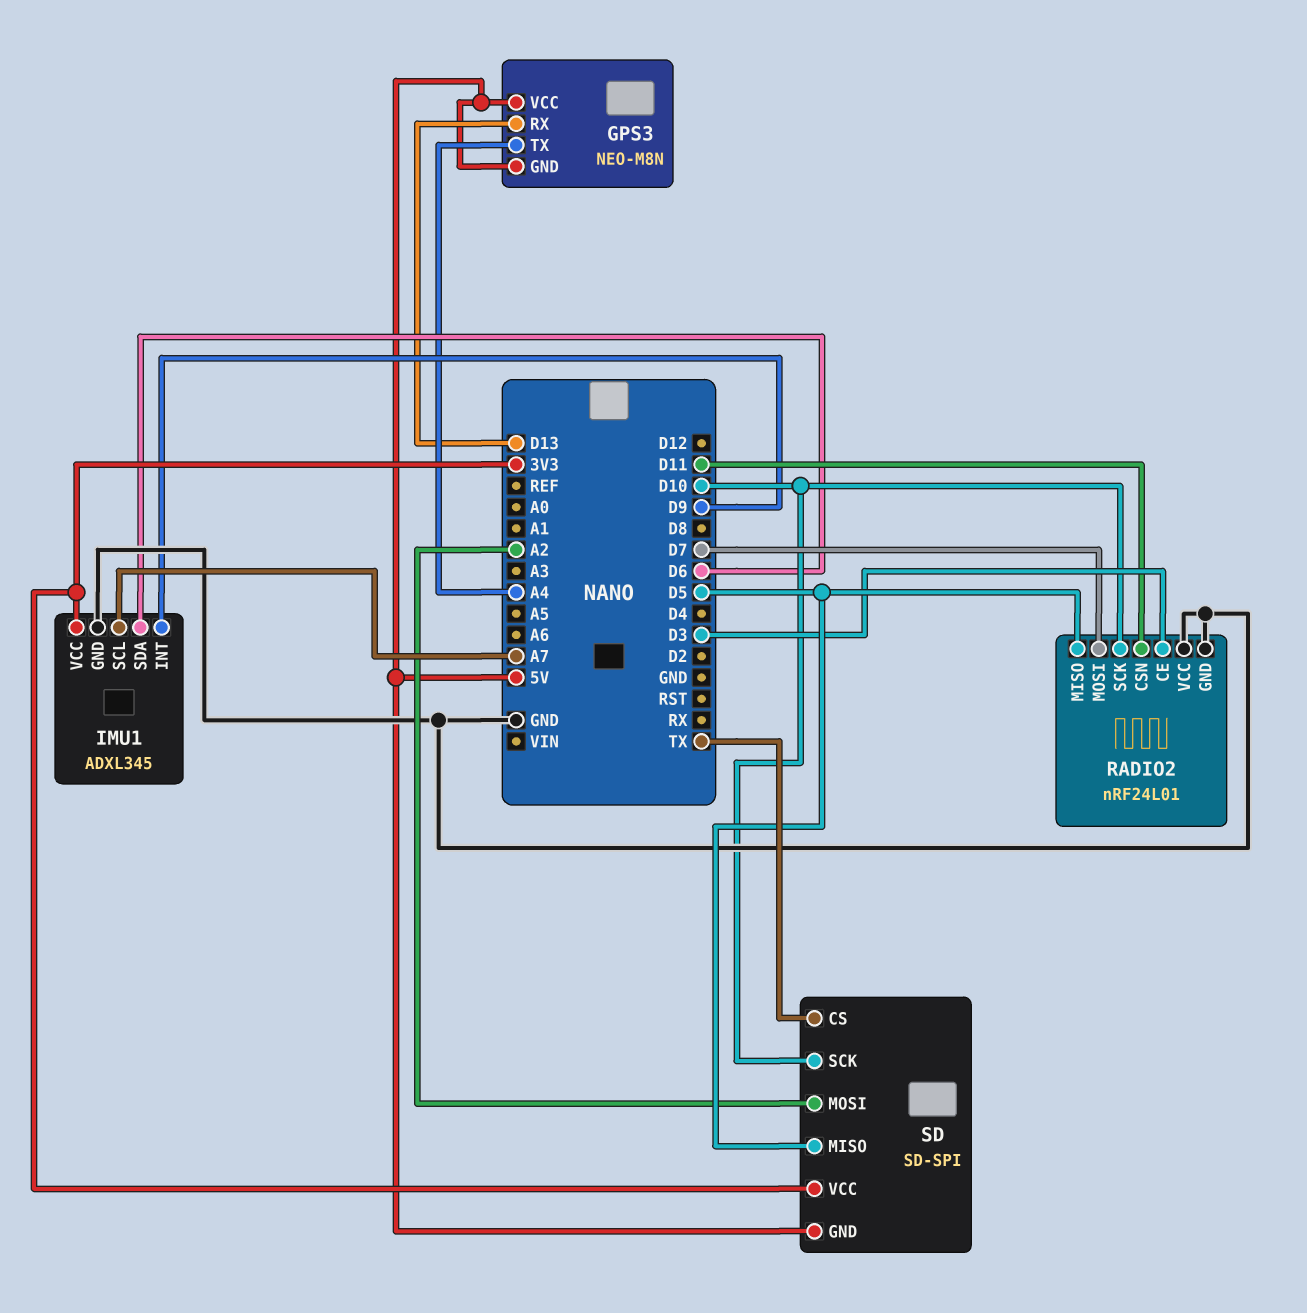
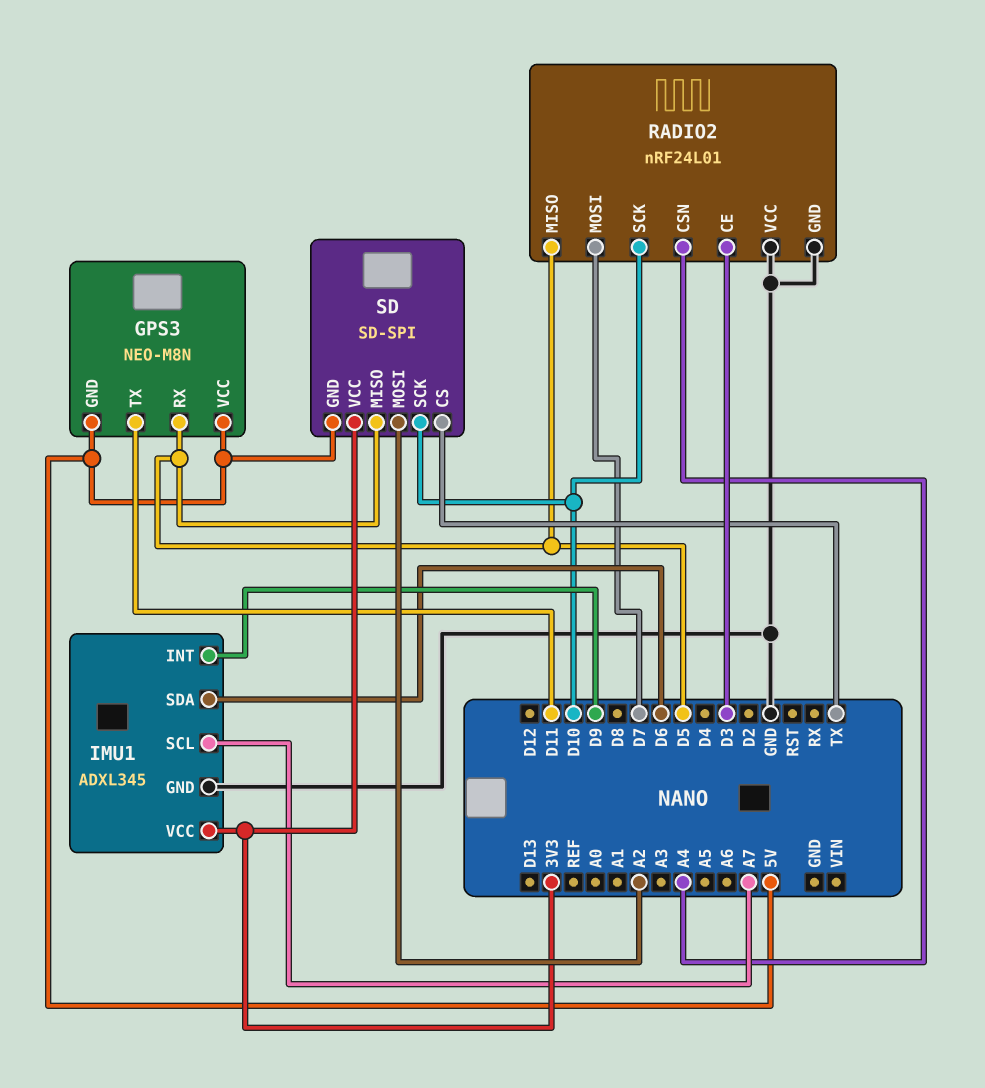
GPS3 pin RX: D13 -> D5
GPS3 pin TX: A4 -> D11
RADIO2 pin CSN: D11 -> A4

